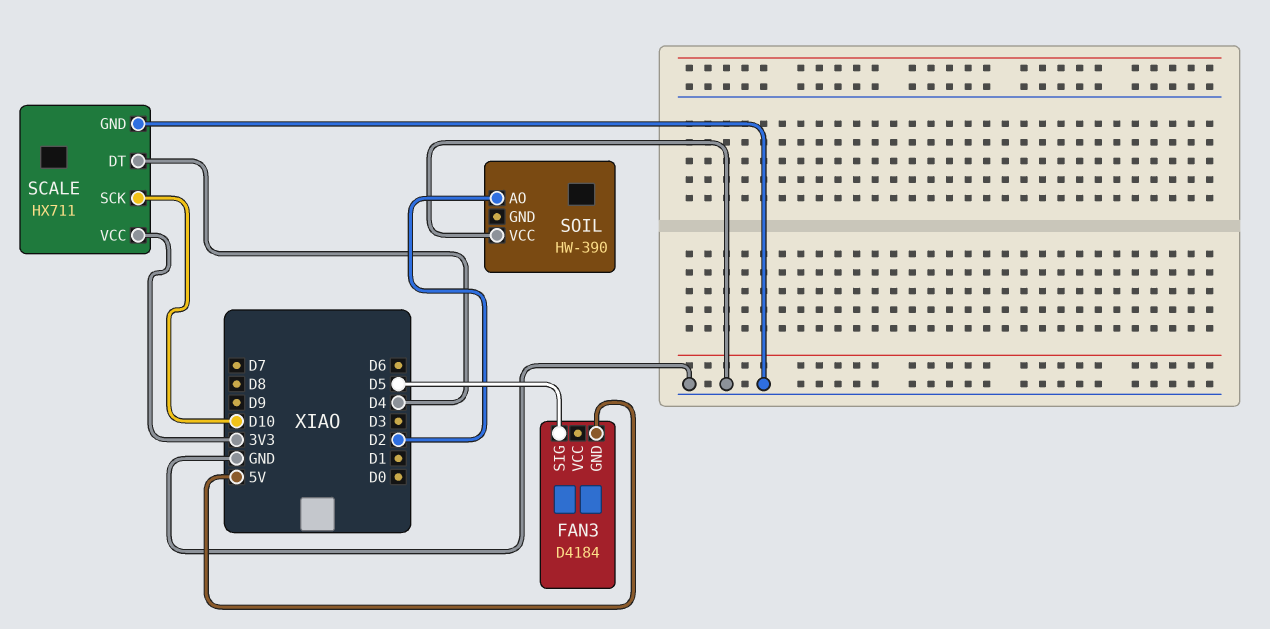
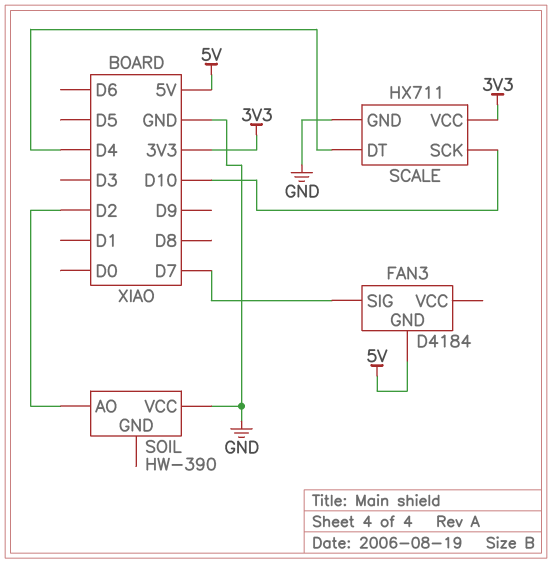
FAN3 pin SIG: D5 -> D7

